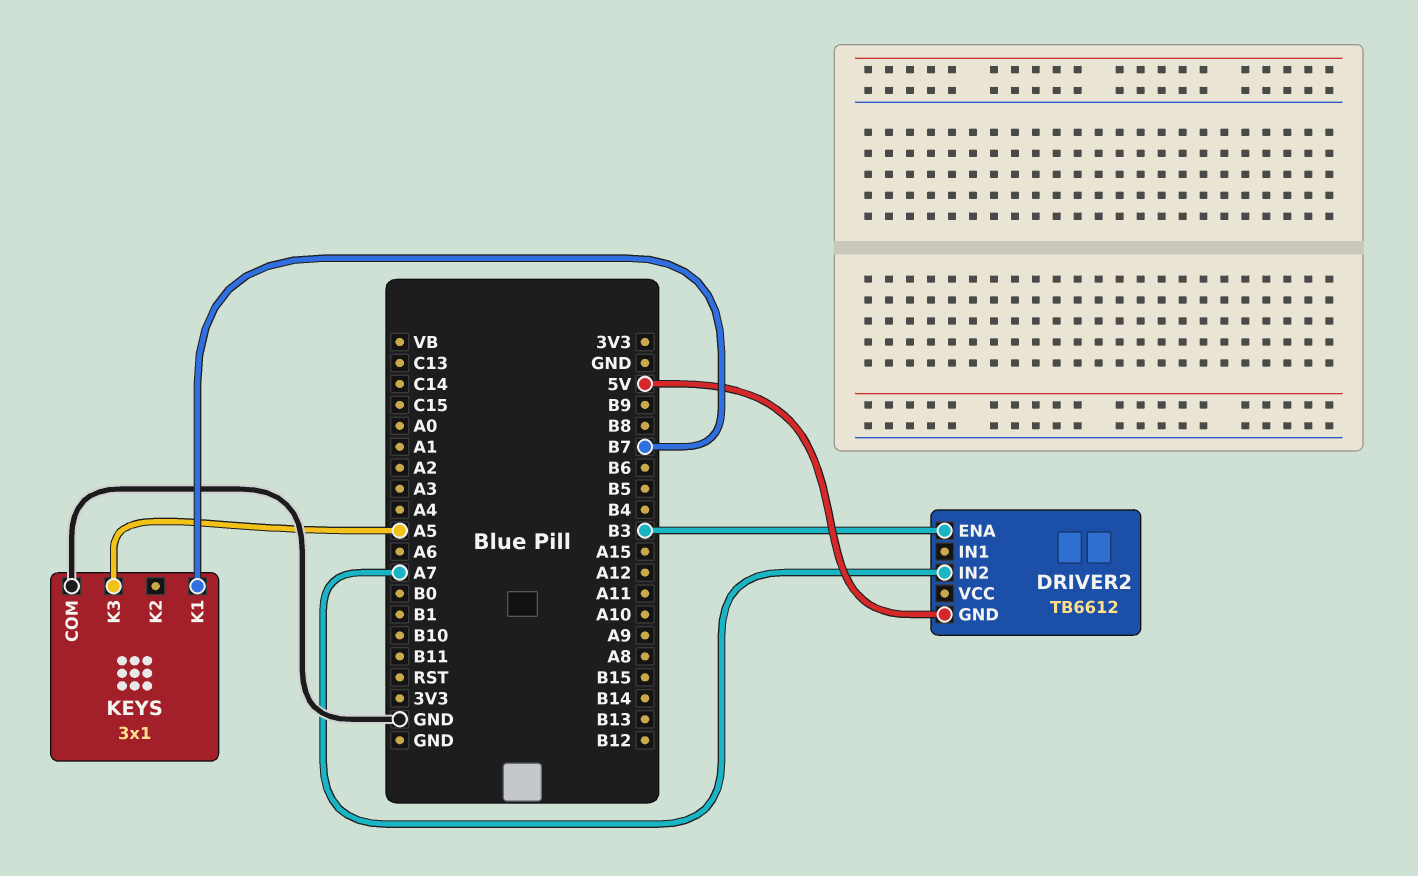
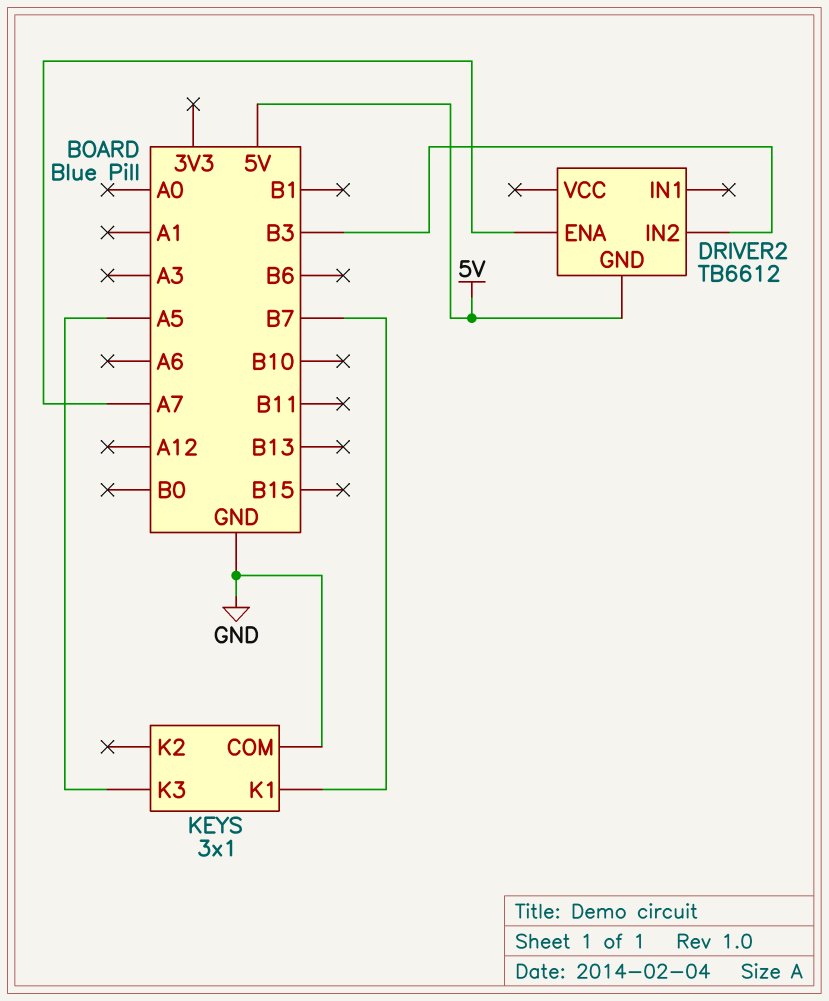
DRIVER2 pin ENA: B3 -> A7
DRIVER2 pin IN2: A7 -> B3

